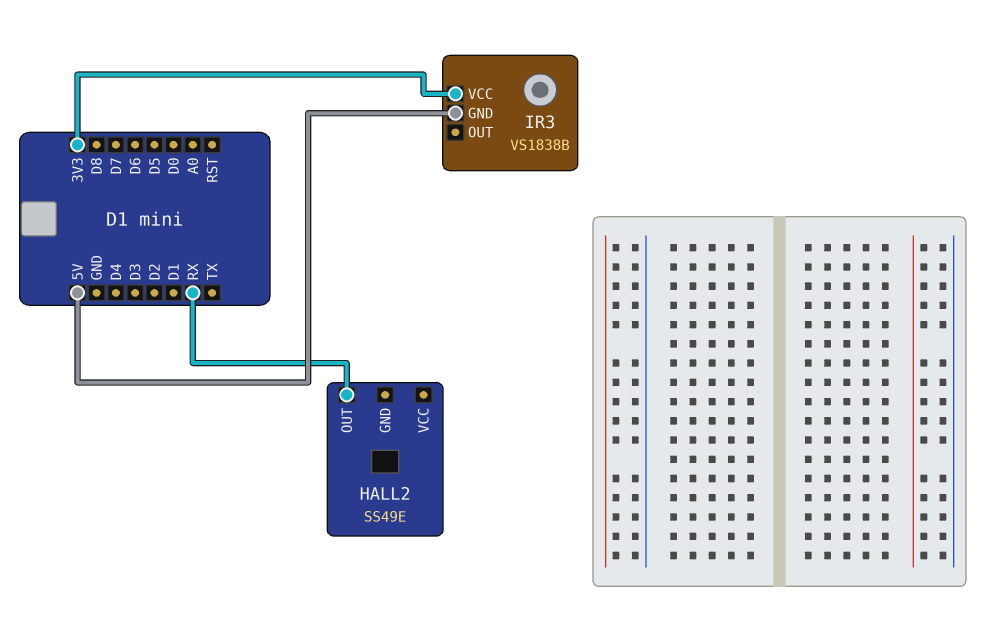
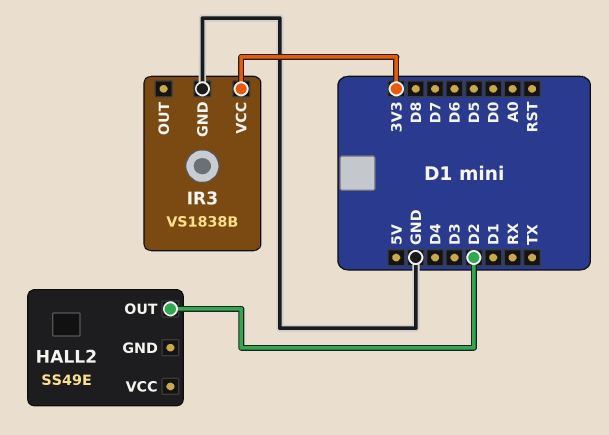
HALL2 pin OUT: RX -> D2
IR3 pin GND: 5V -> GND

